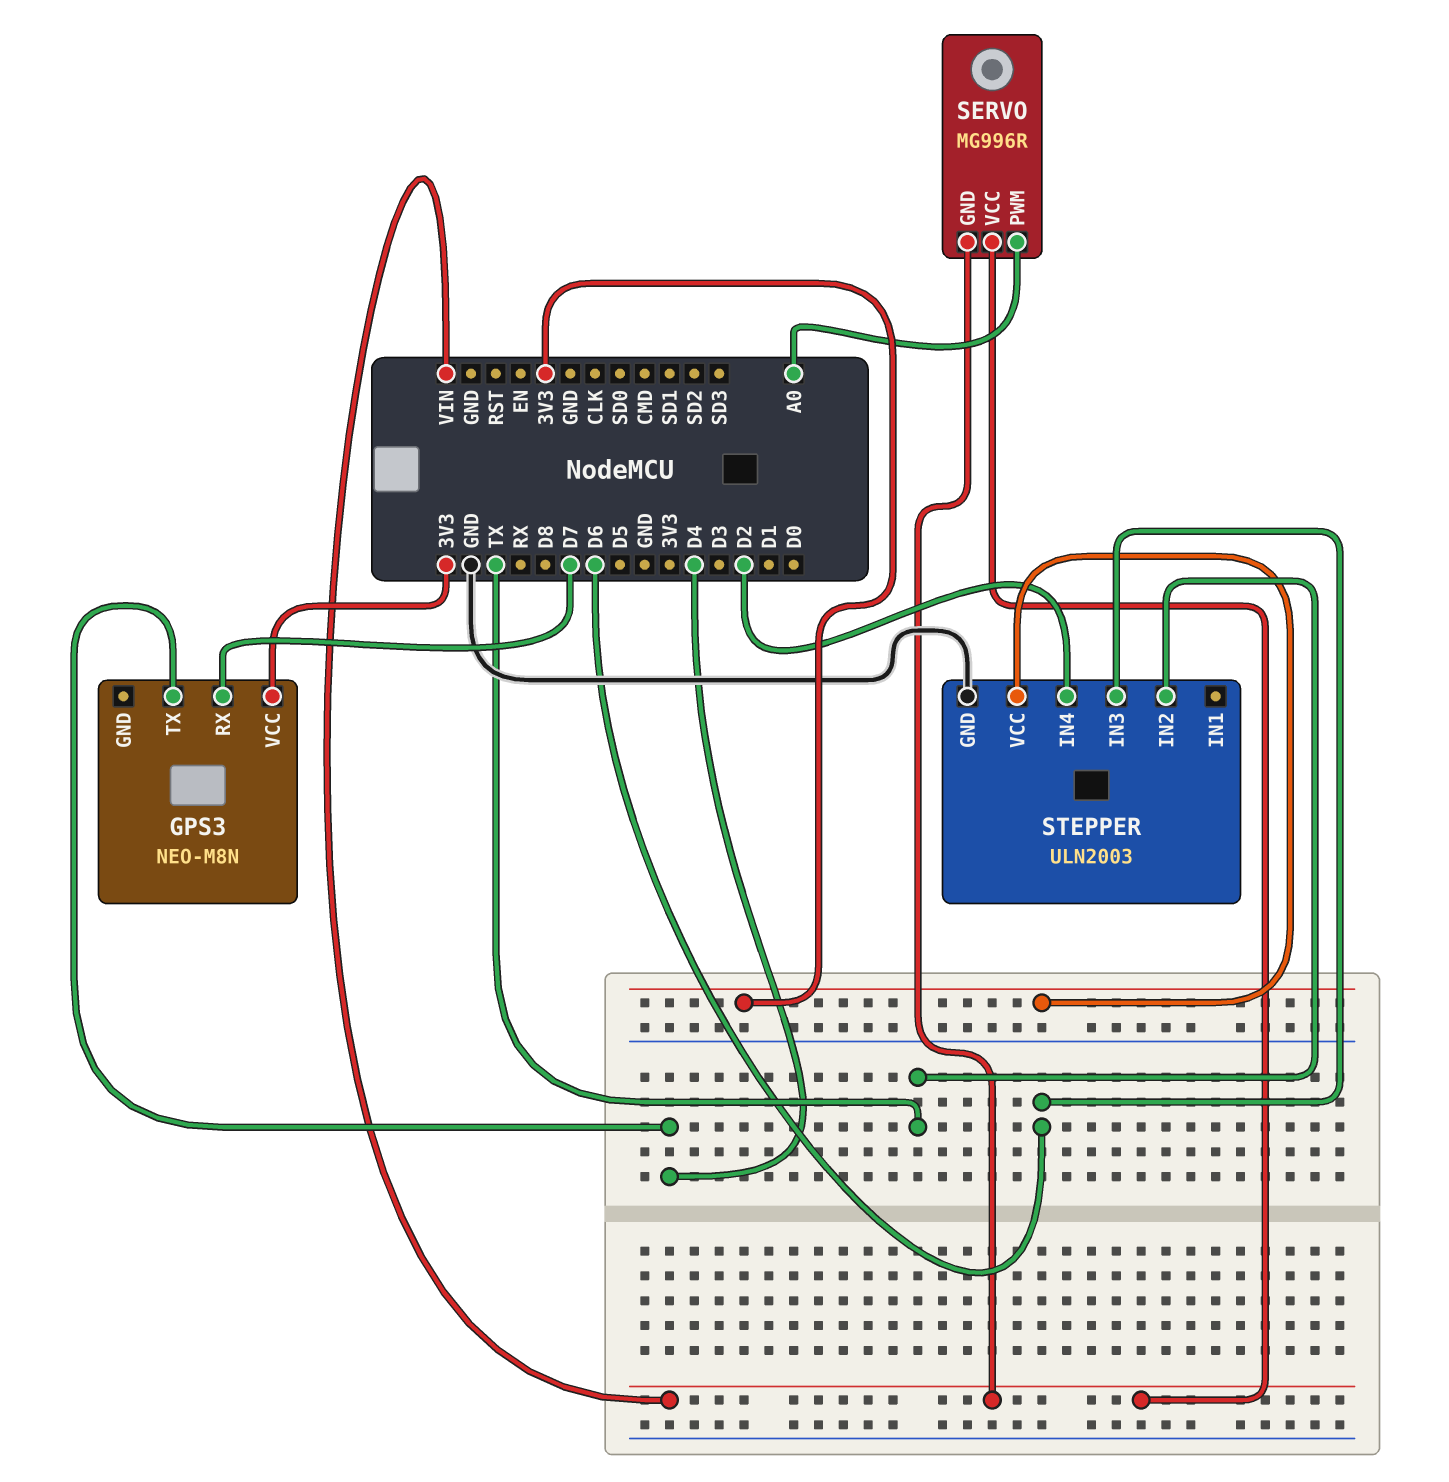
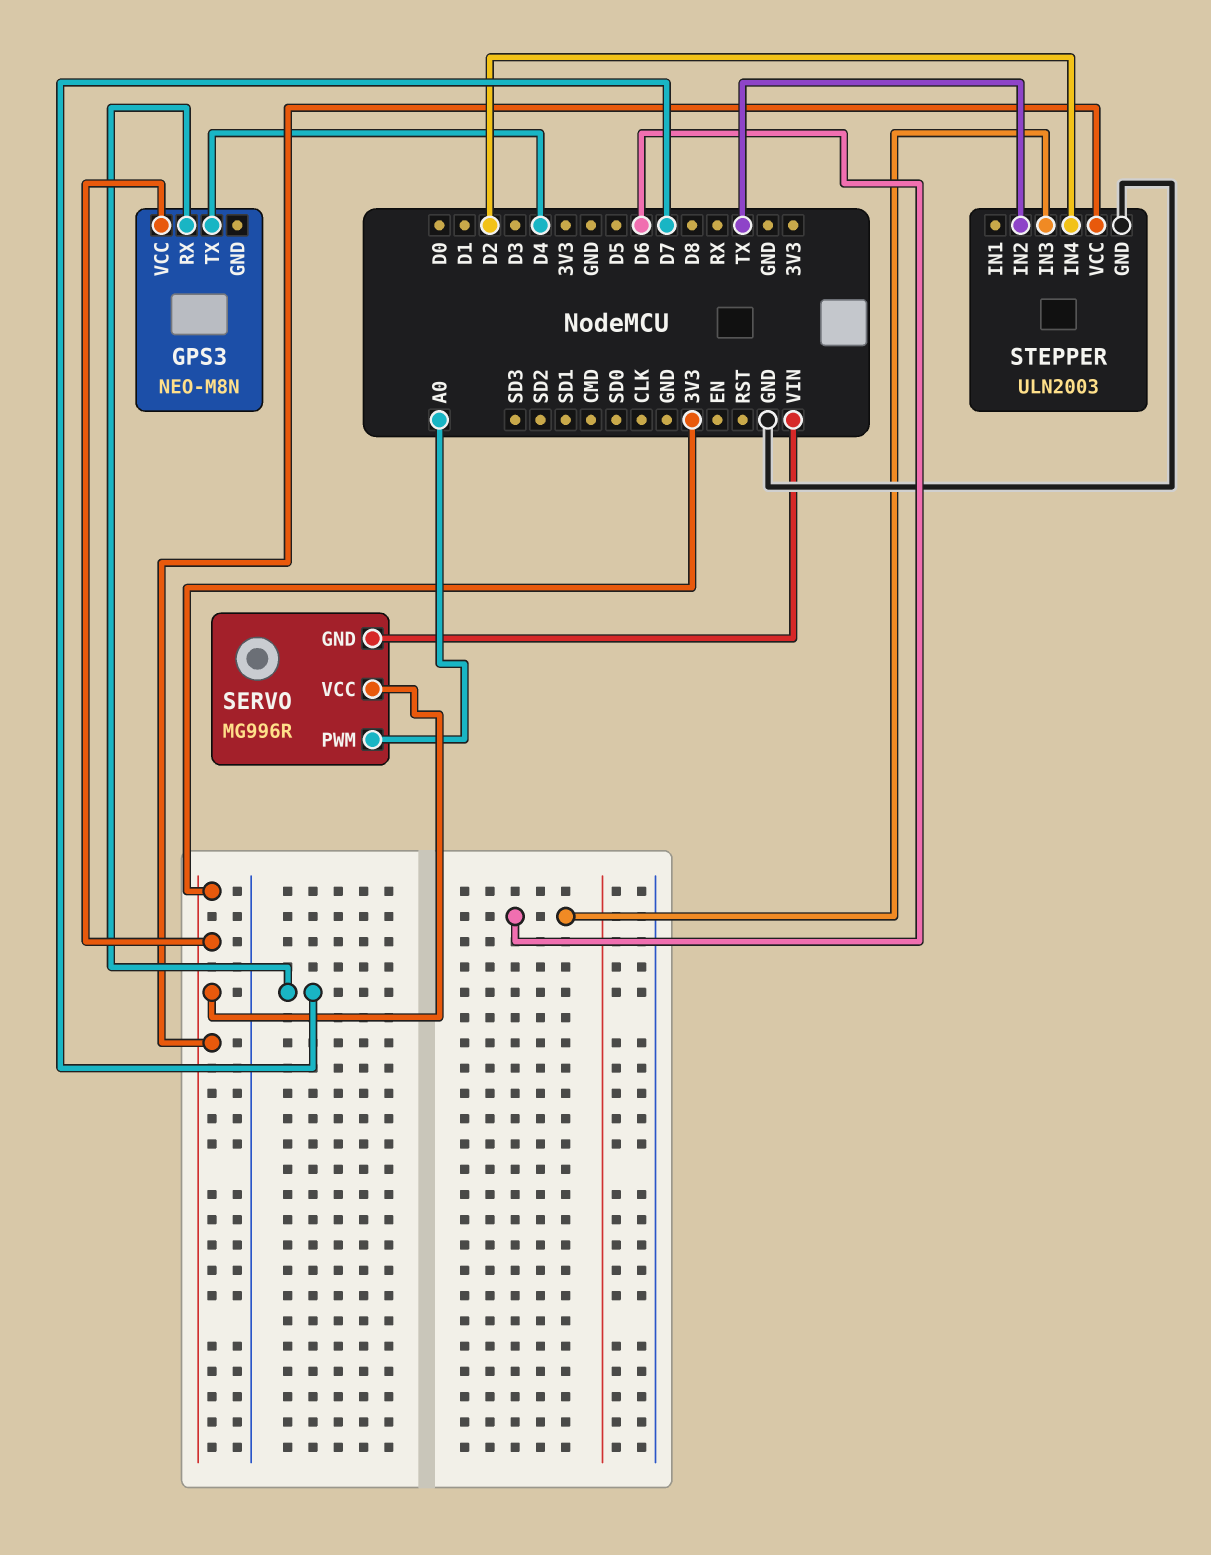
SERVO pin VCC: VIN -> 3V3

